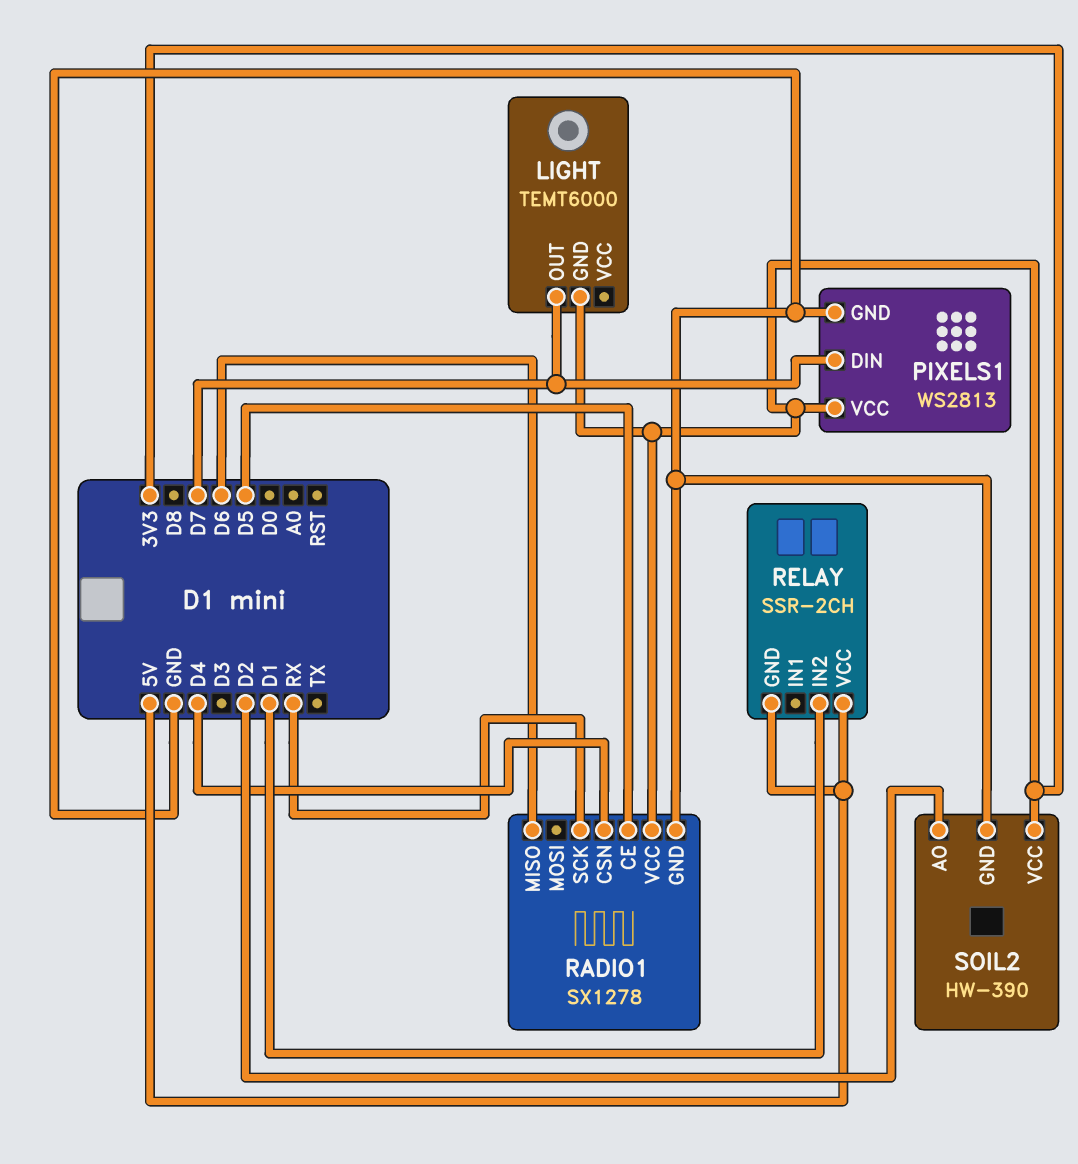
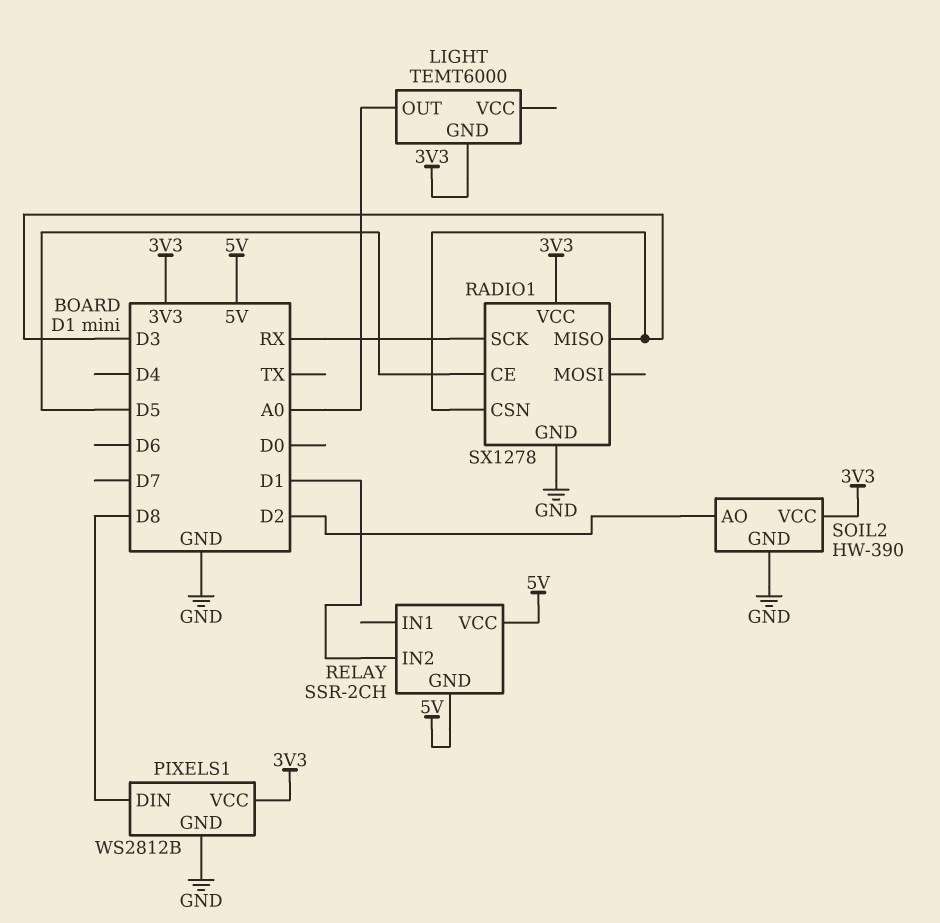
LIGHT pin OUT: D7 -> A0
PIXELS1: WS2813 -> WS2812B
PIXELS1 pin DIN: D7 -> D8
RADIO1 pin CSN: D4 -> D3
RADIO1 pin MISO: D6 -> D3

